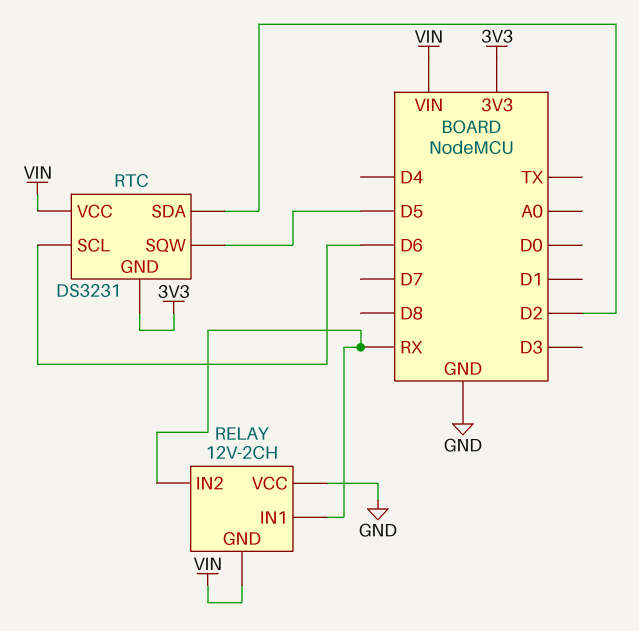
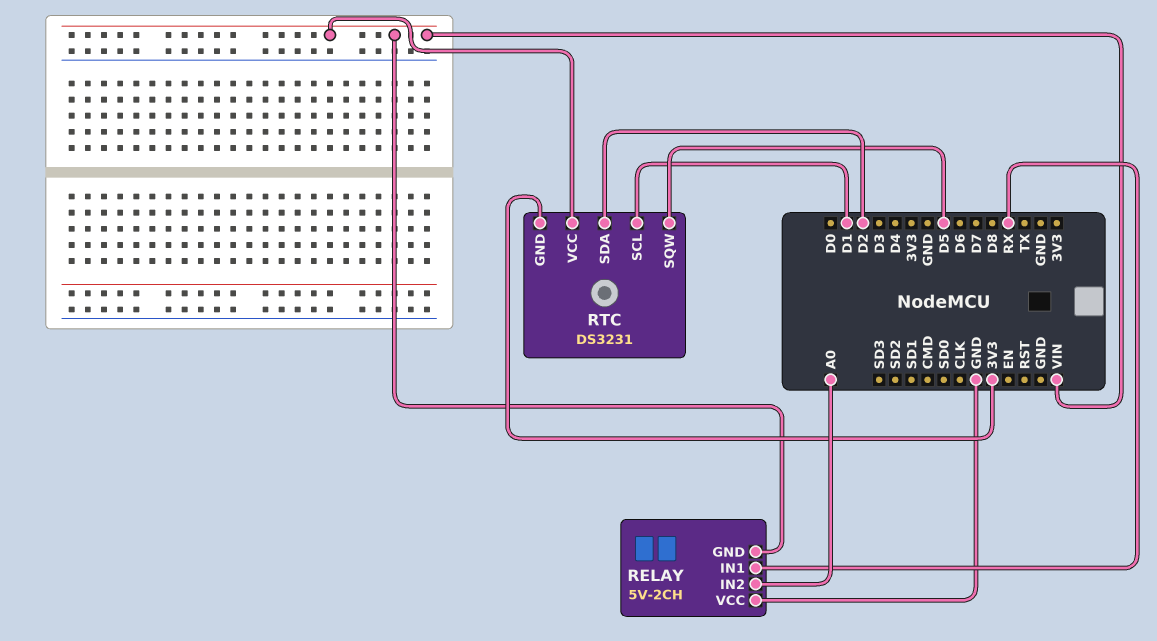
RELAY: 12V-2CH -> 5V-2CH
RELAY pin IN2: RX -> A0
RTC pin SCL: D6 -> D1

